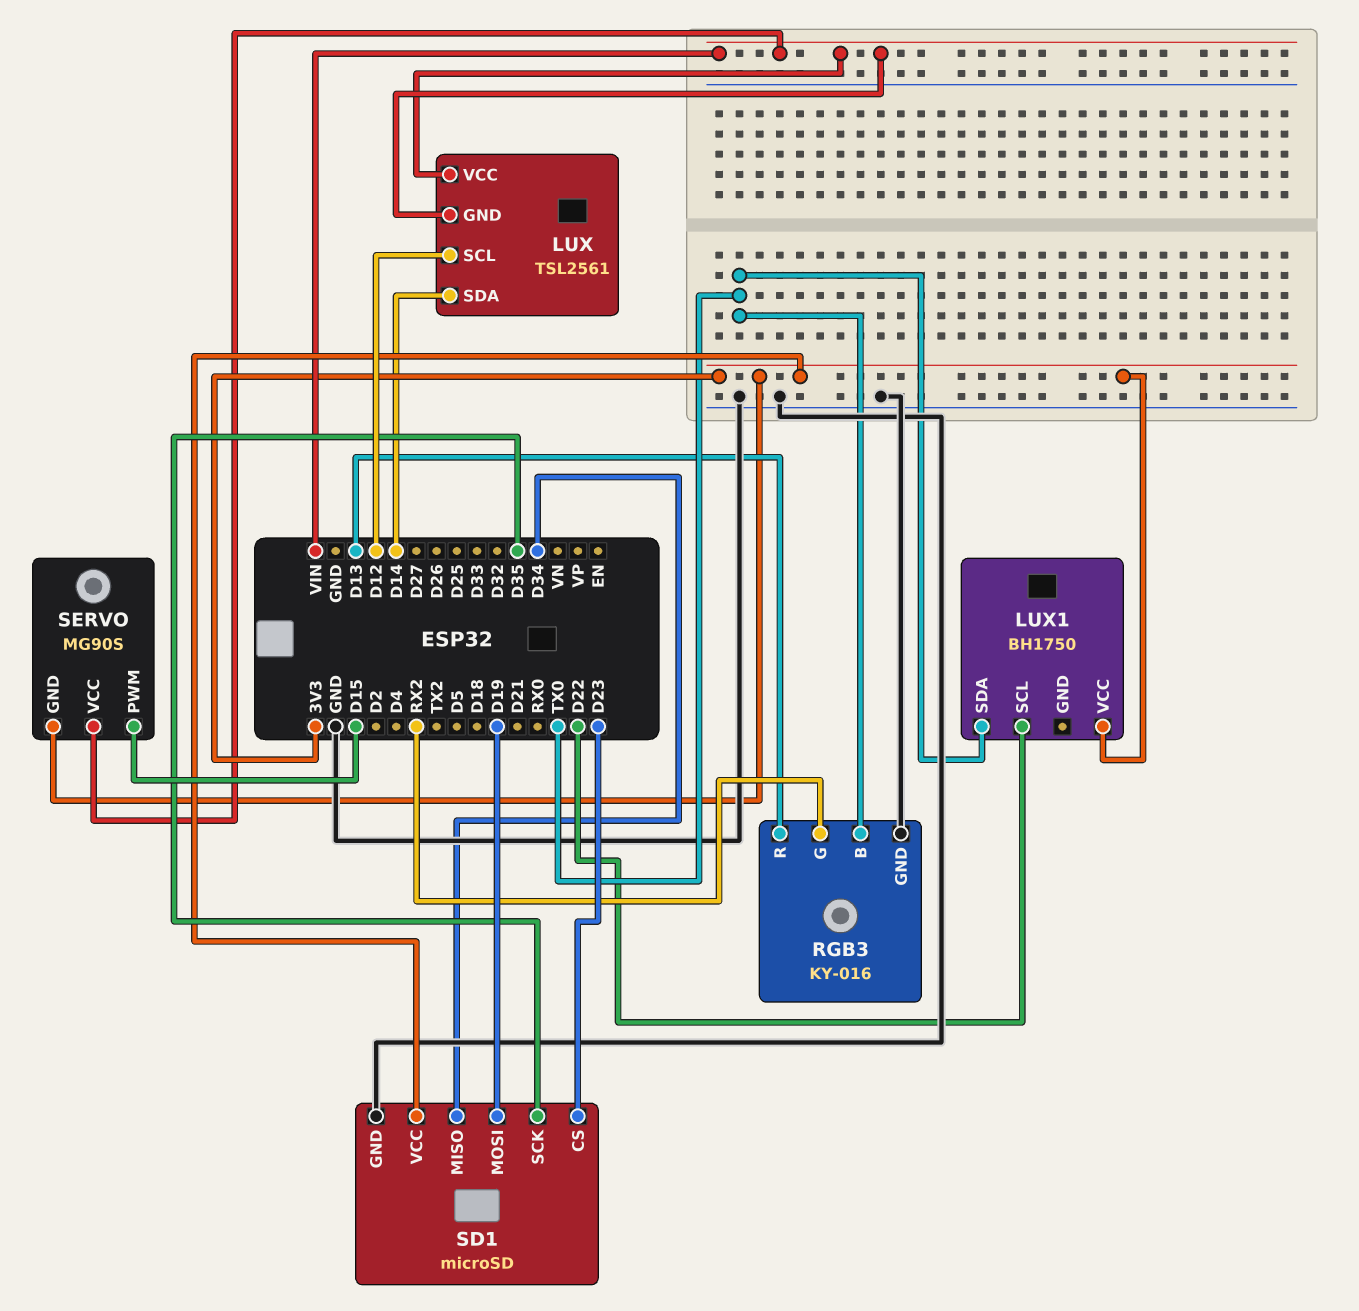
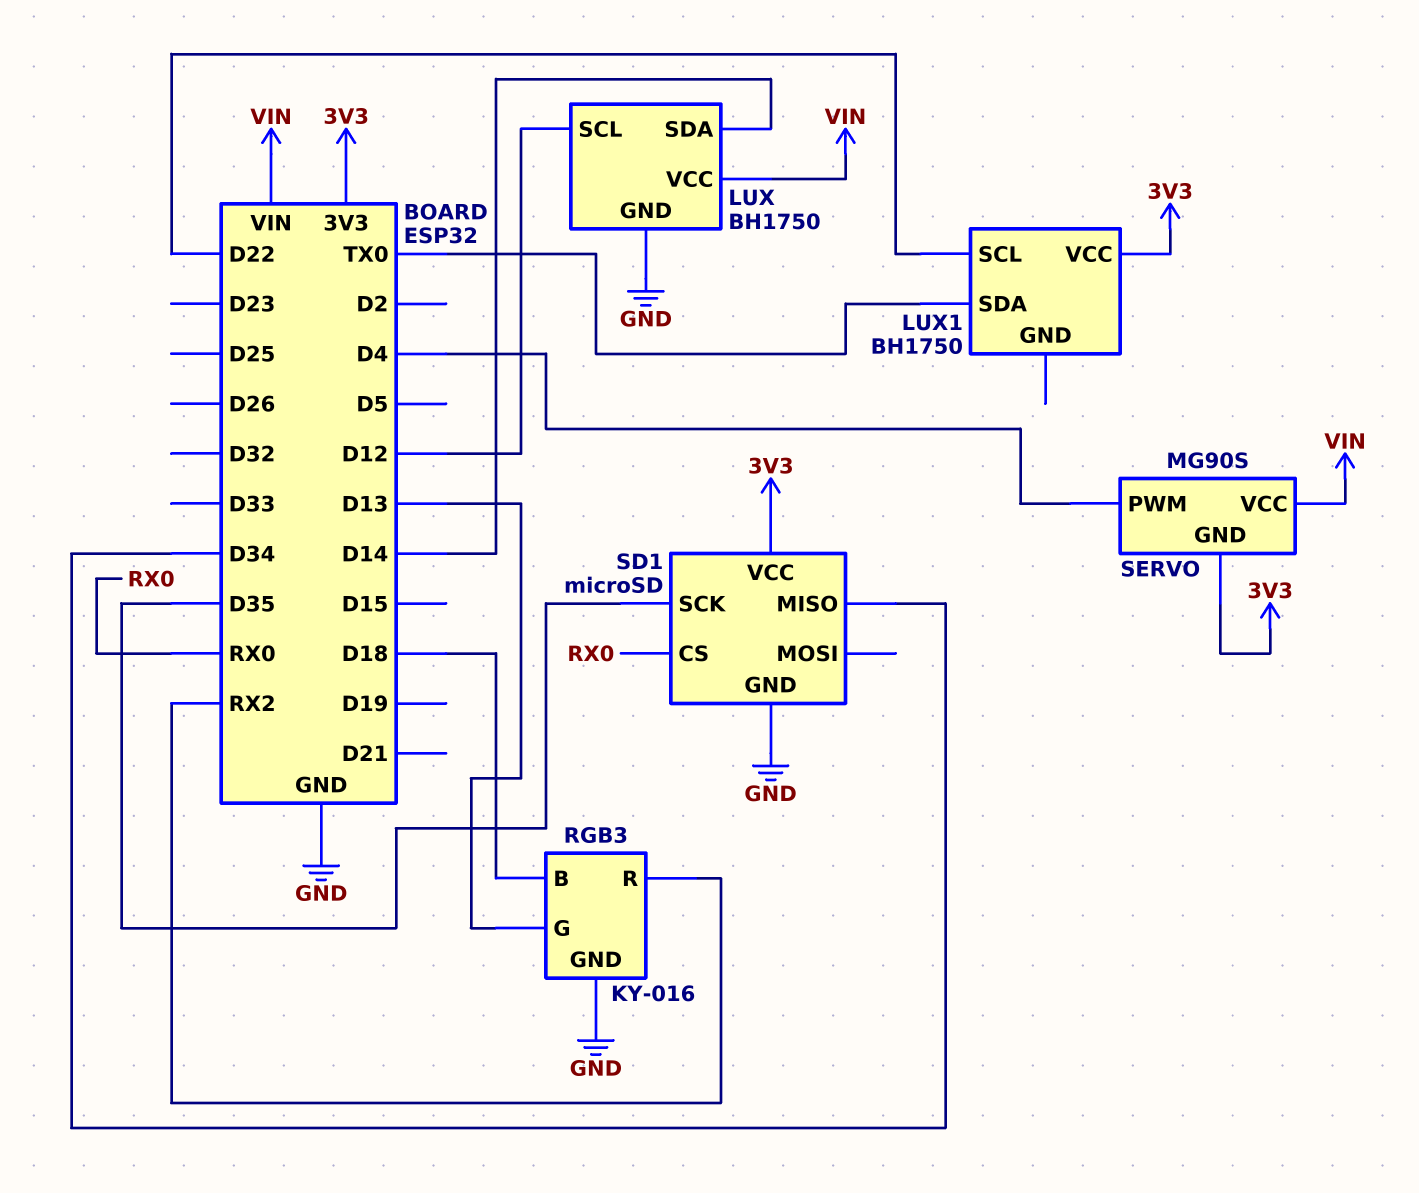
LUX: TSL2561 -> BH1750
LUX pin GND: VIN -> GND
RGB3 pin B: TX0 -> D18
RGB3 pin G: RX2 -> D13
RGB3 pin R: D13 -> RX2
SD1 pin CS: D23 -> RX0
SD1 pin MOSI: D19 -> none
SERVO pin PWM: D15 -> D4

